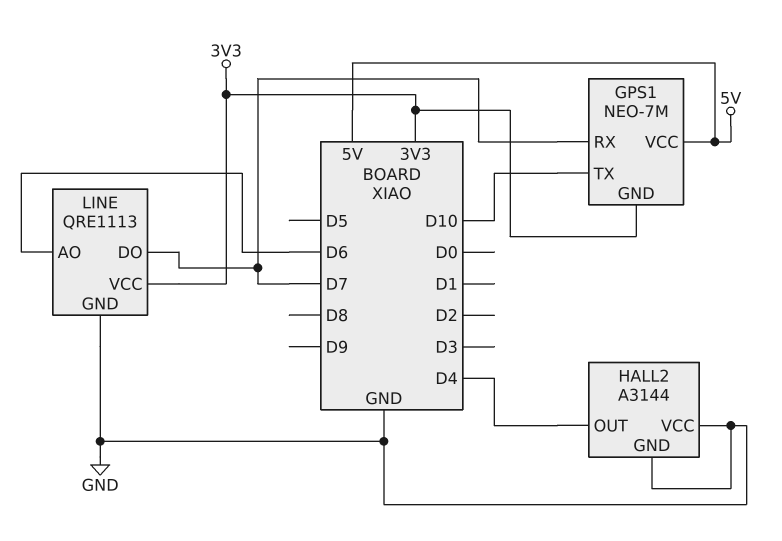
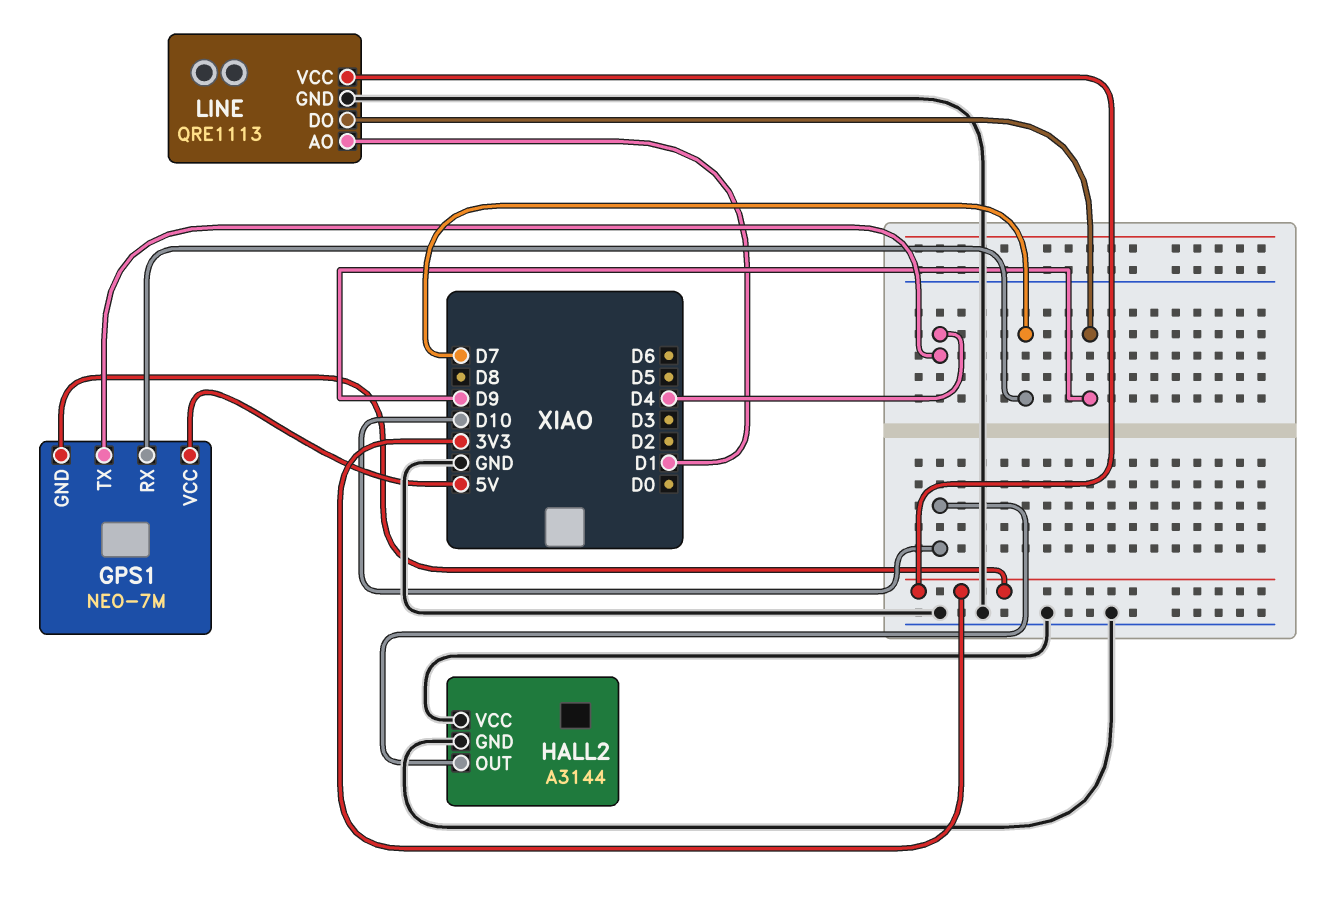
GPS1 pin TX: D10 -> D4
HALL2 pin OUT: D4 -> D10
LINE pin AO: D6 -> D1
LINE pin DO: D7 -> D9

